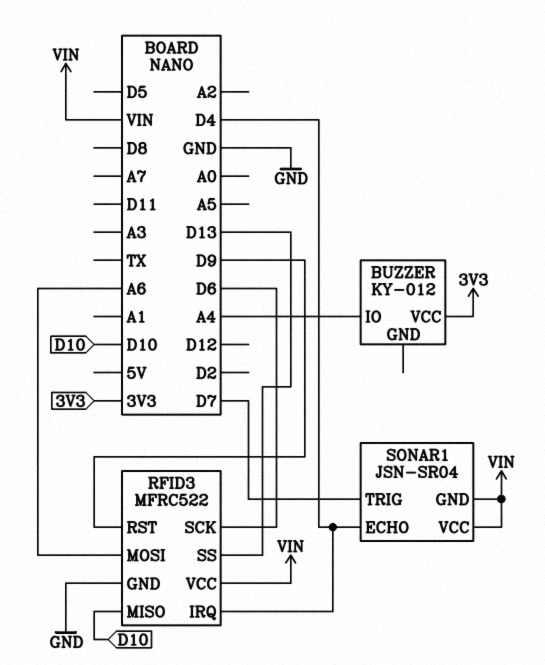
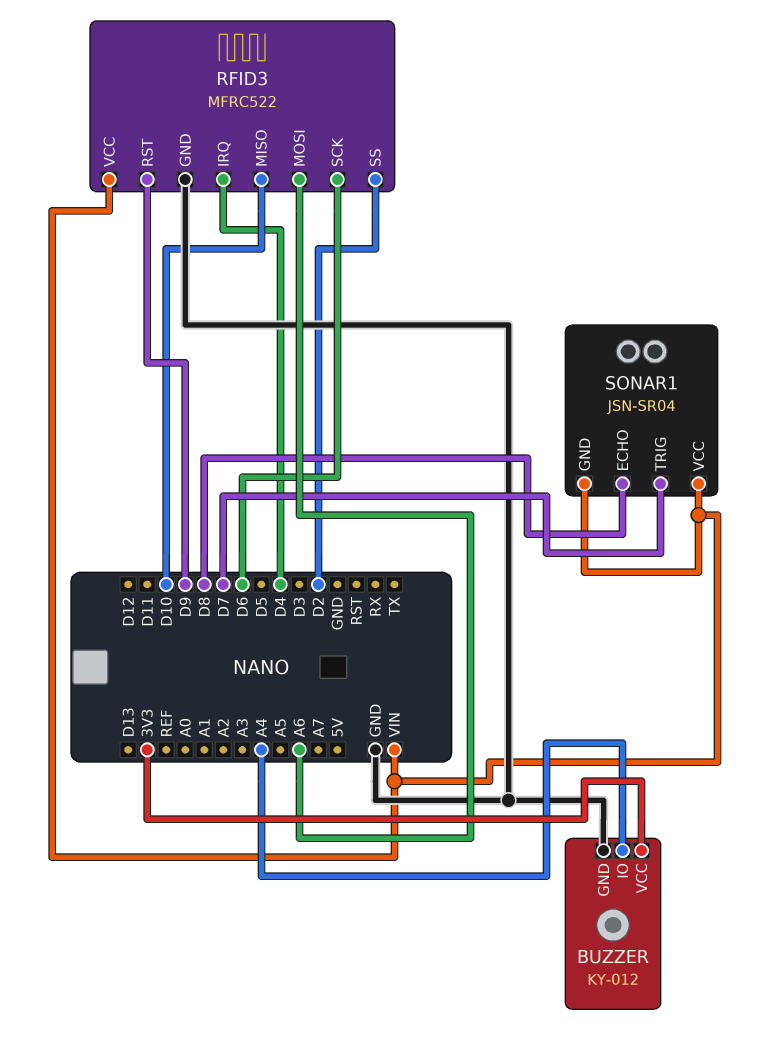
BUZZER pin GND: none -> GND
RFID3 pin SS: D13 -> D2
SONAR1 pin ECHO: D4 -> D8

